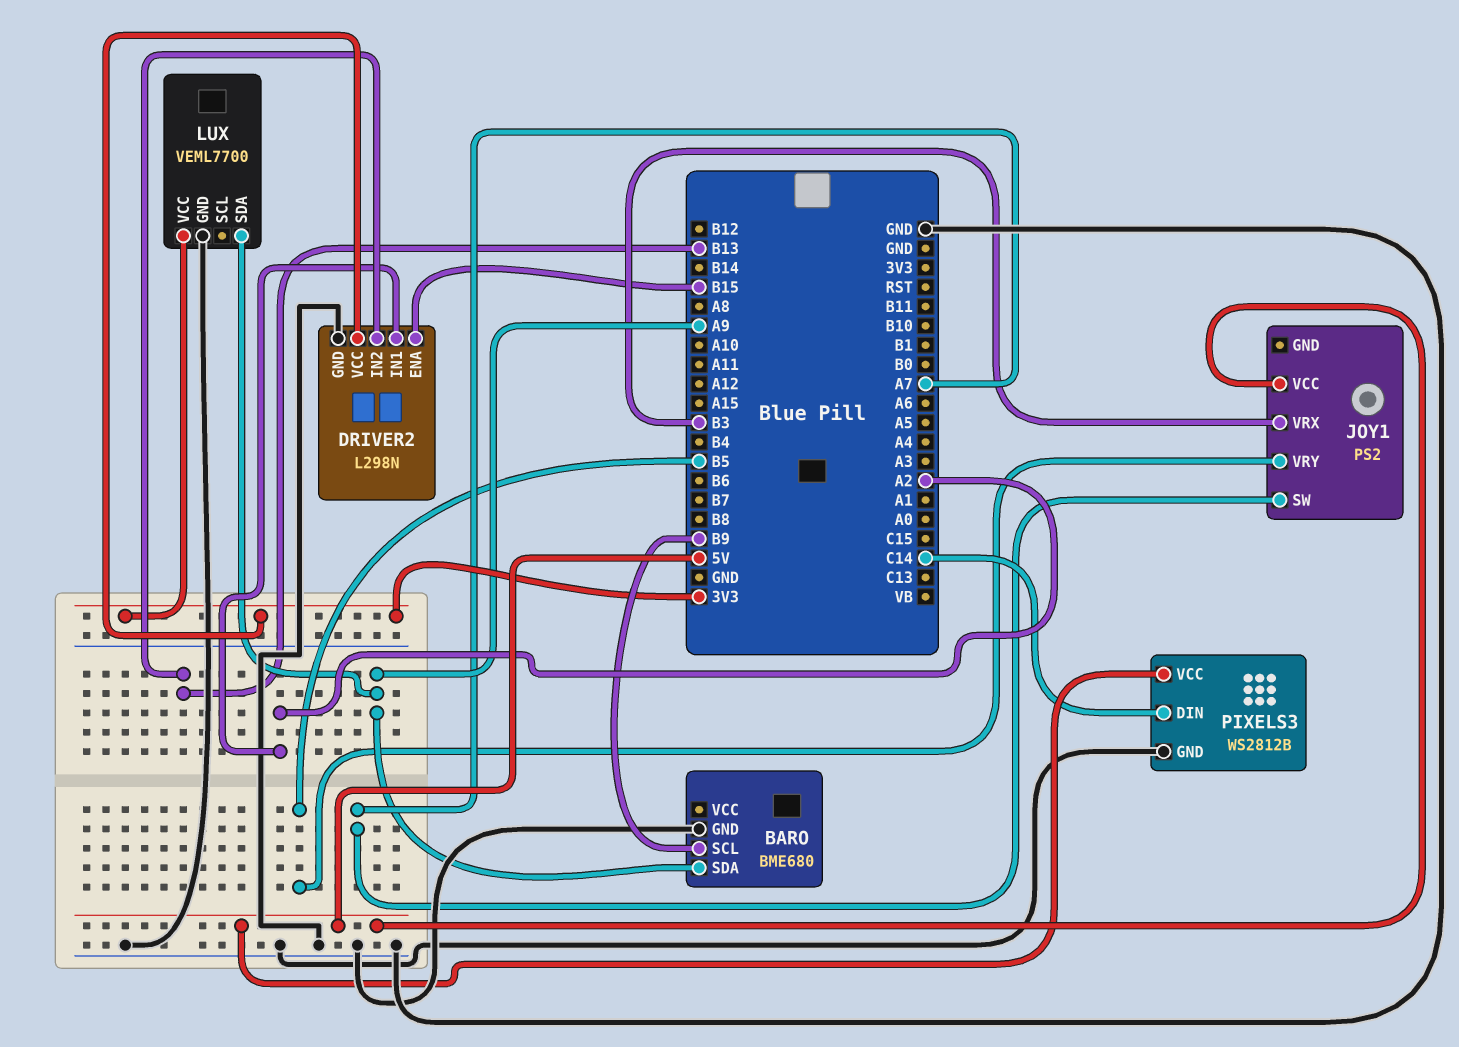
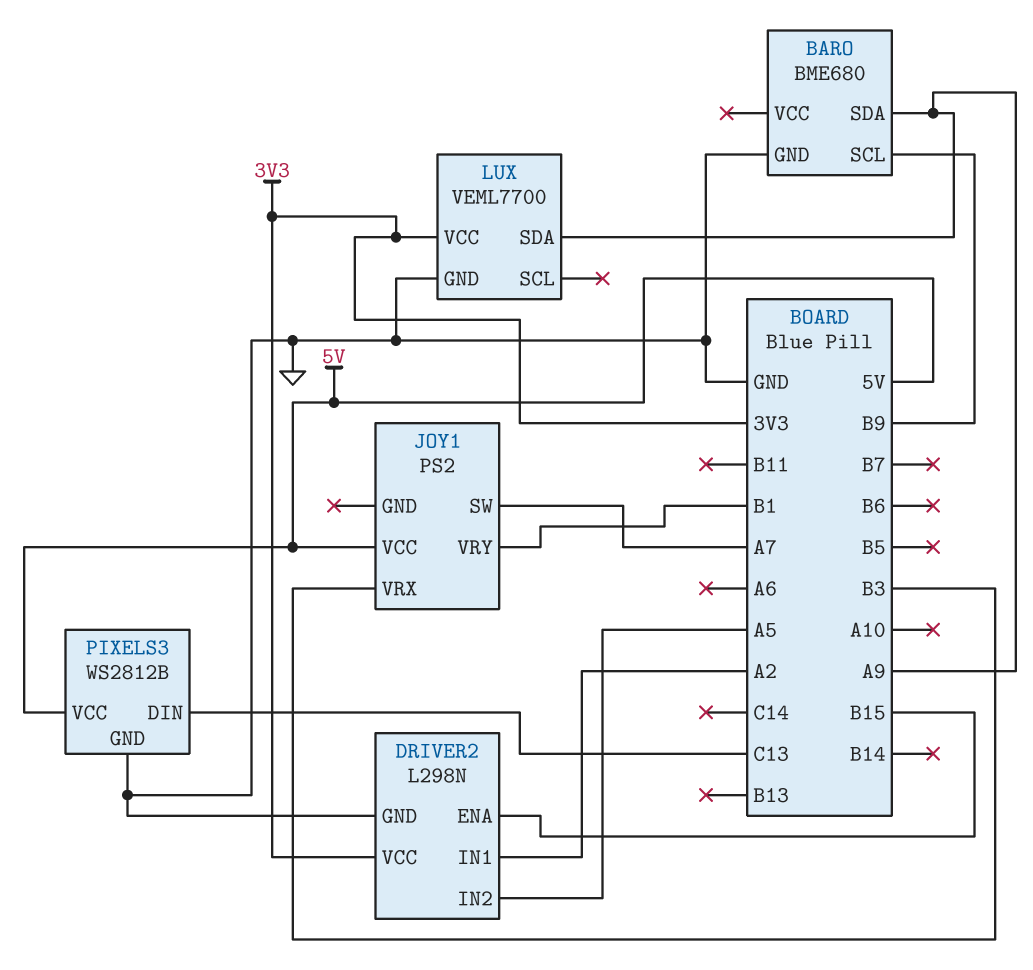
DRIVER2 pin IN2: B13 -> A5
JOY1 pin VRY: B5 -> B1
PIXELS3 pin DIN: C14 -> C13

